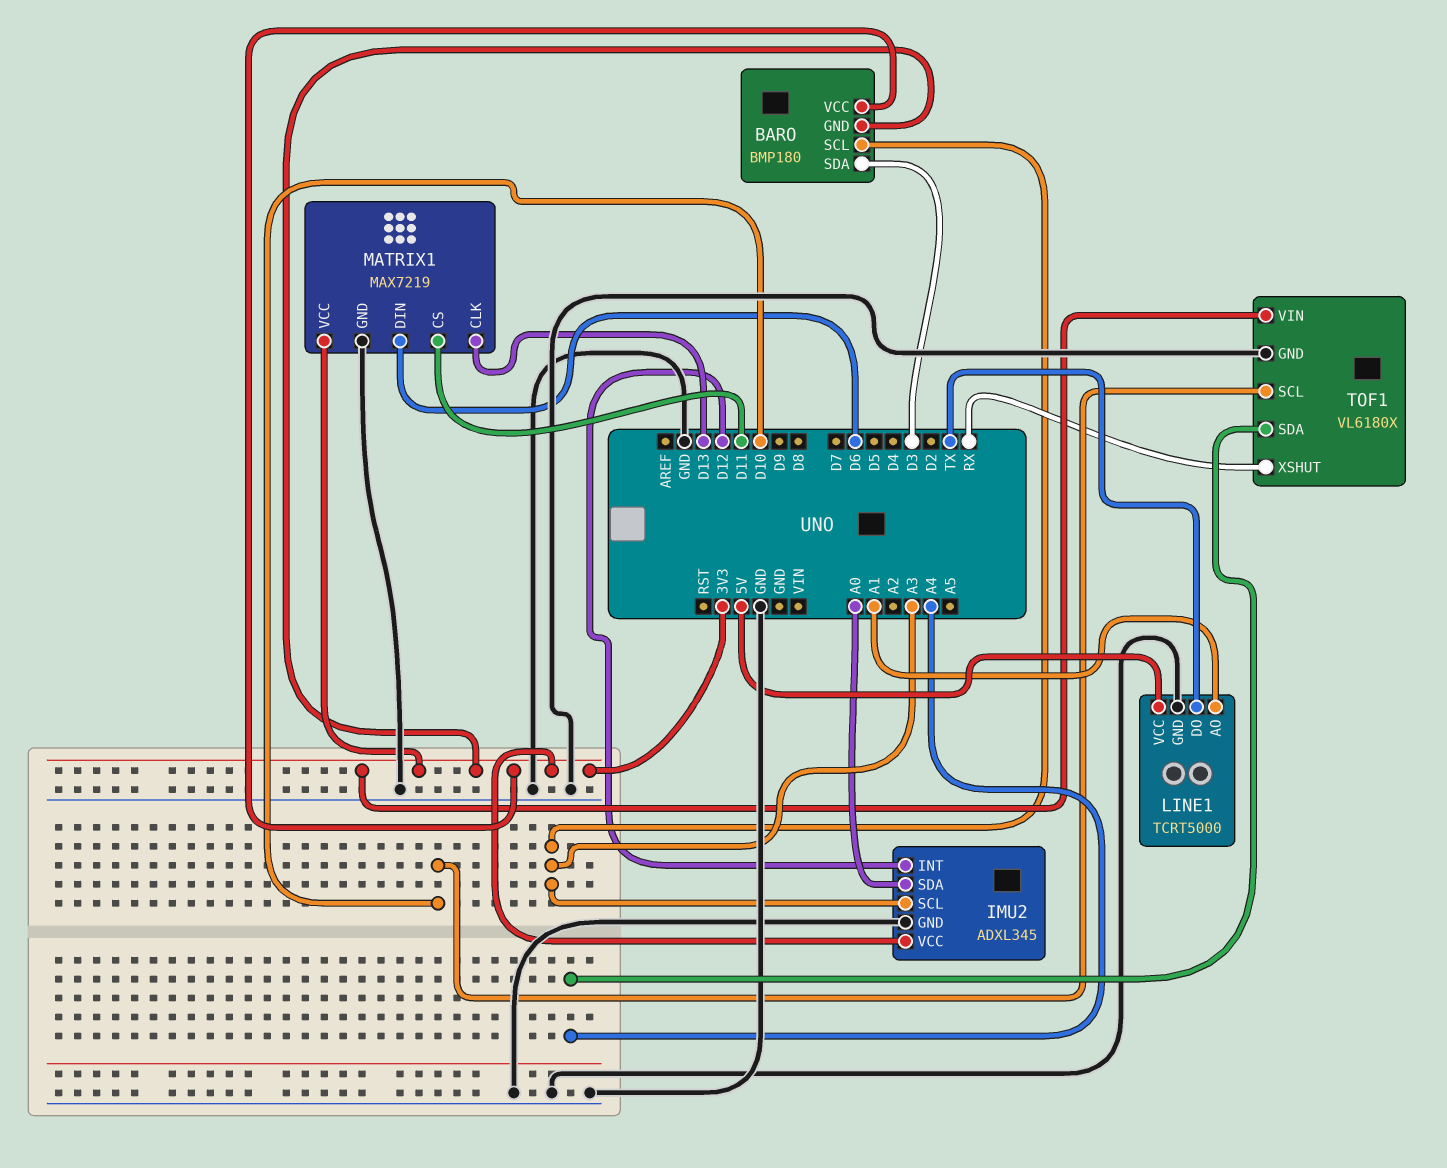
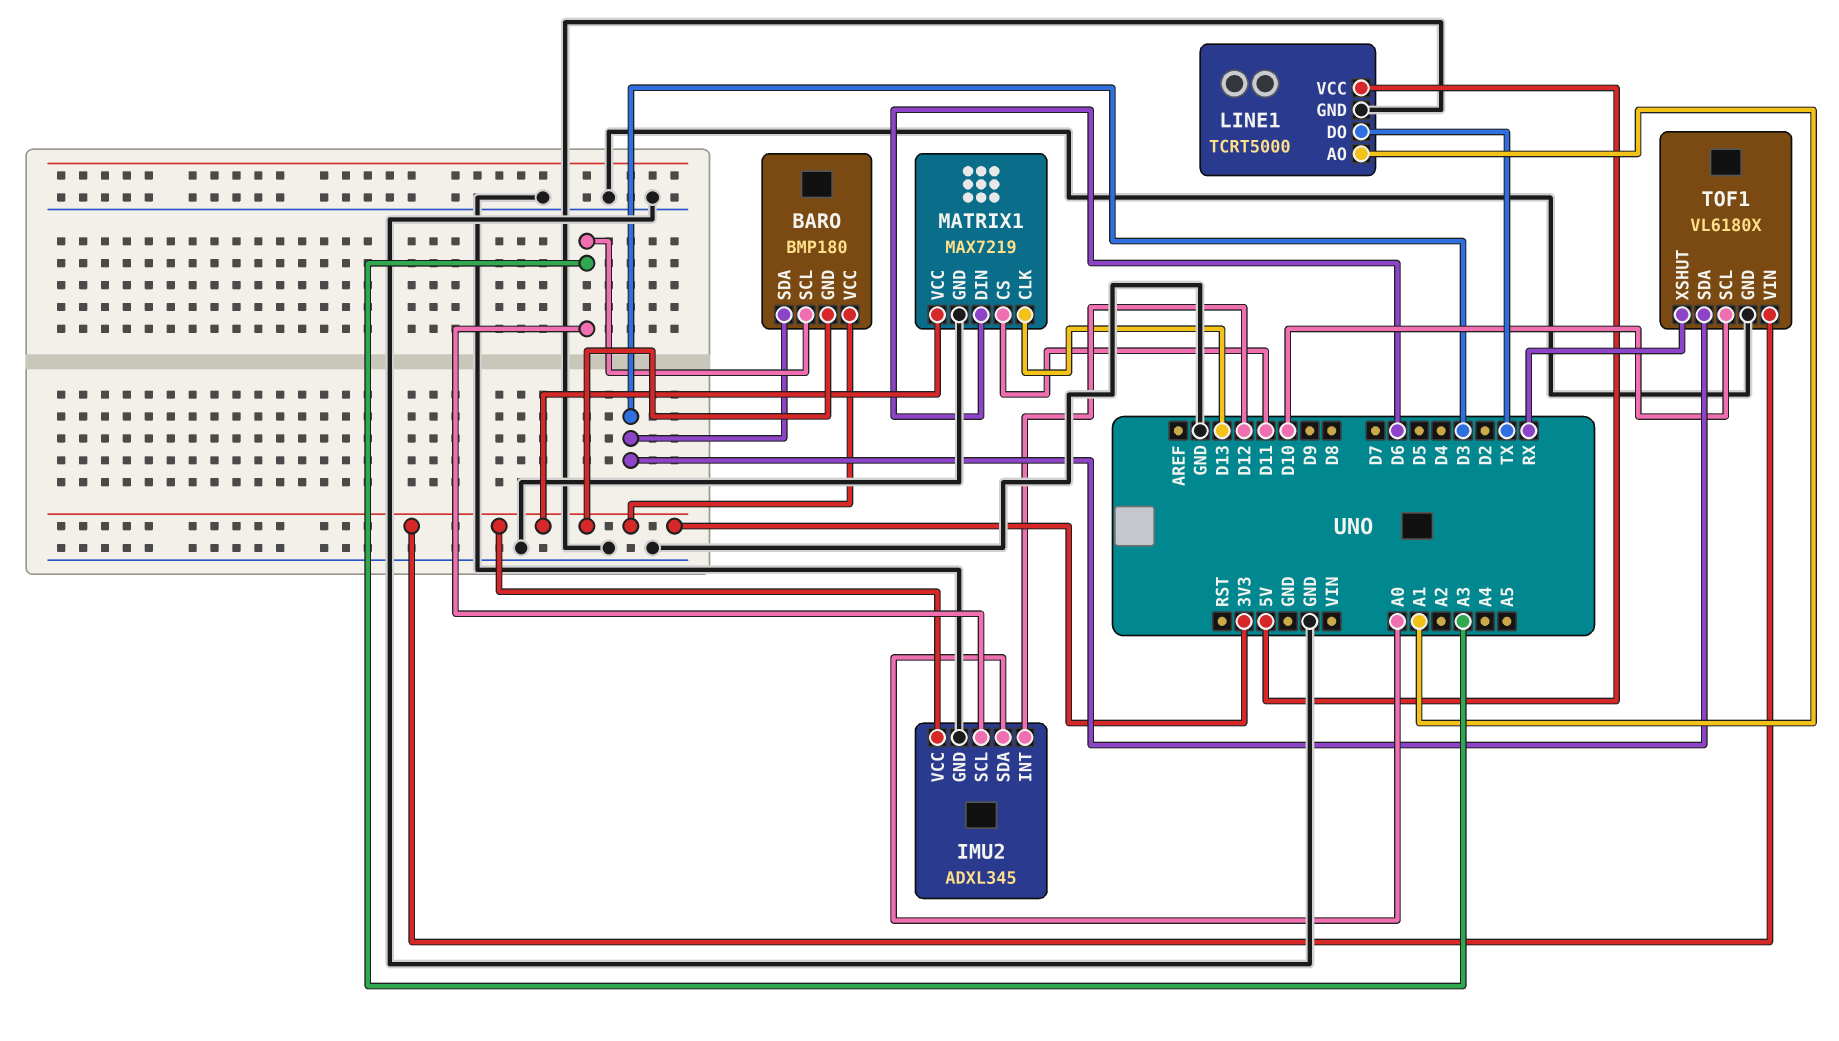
TOF1 pin SDA: A4 -> D3

